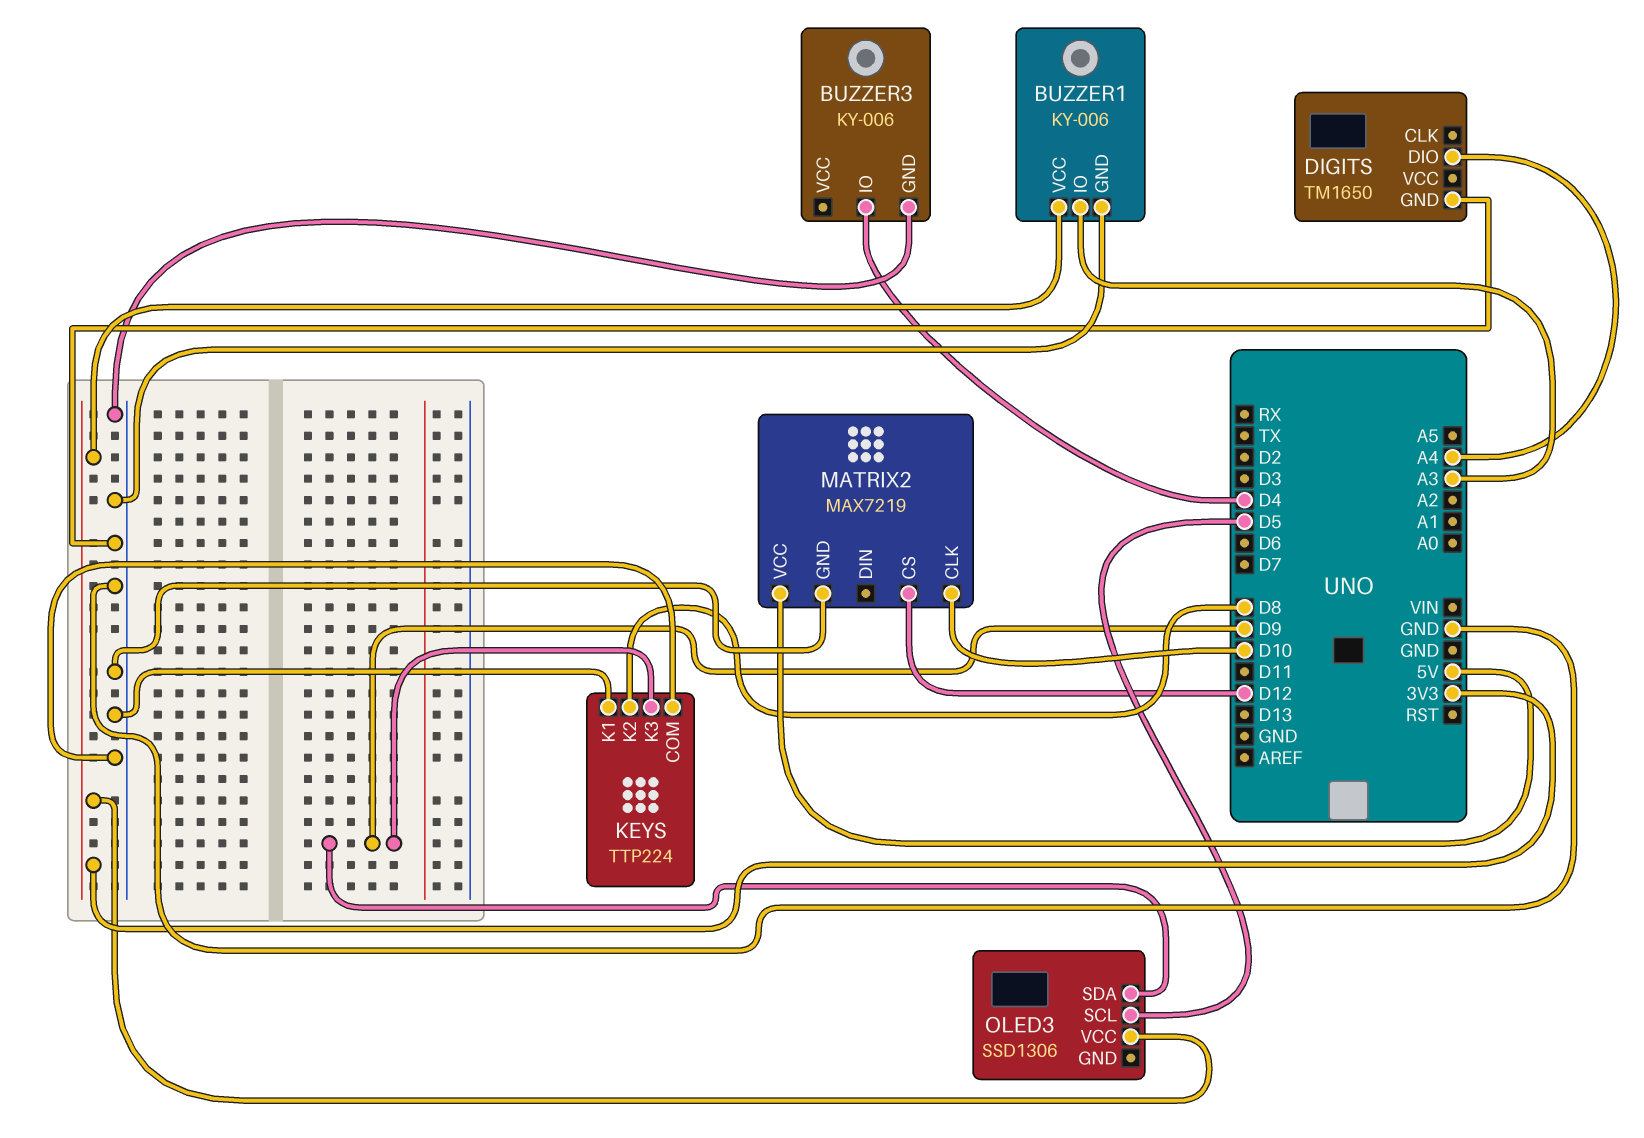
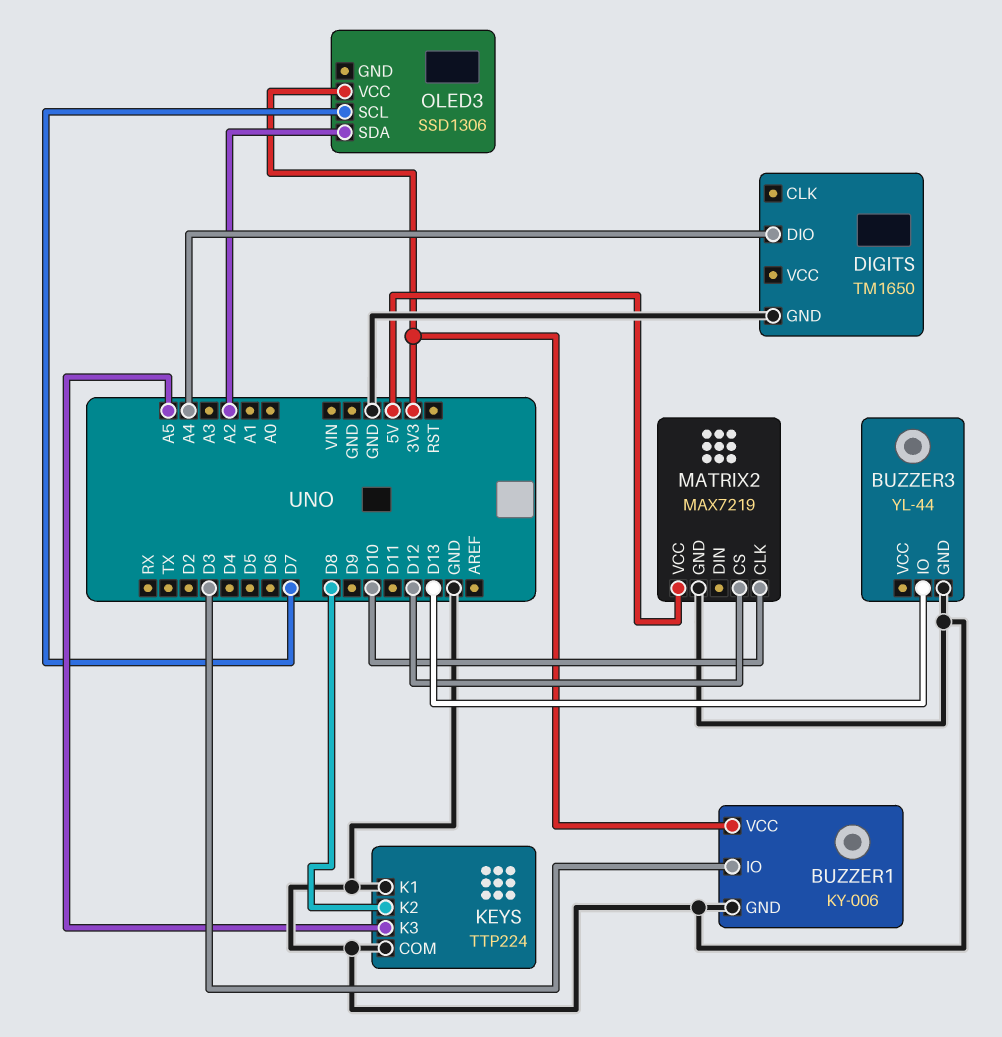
BUZZER1 pin IO: A3 -> D3
BUZZER3: KY-006 -> YL-44
BUZZER3 pin IO: D4 -> D13
KEYS pin K3: D9 -> A5
OLED3 pin SCL: D5 -> D7
OLED3 pin SDA: D9 -> A2

